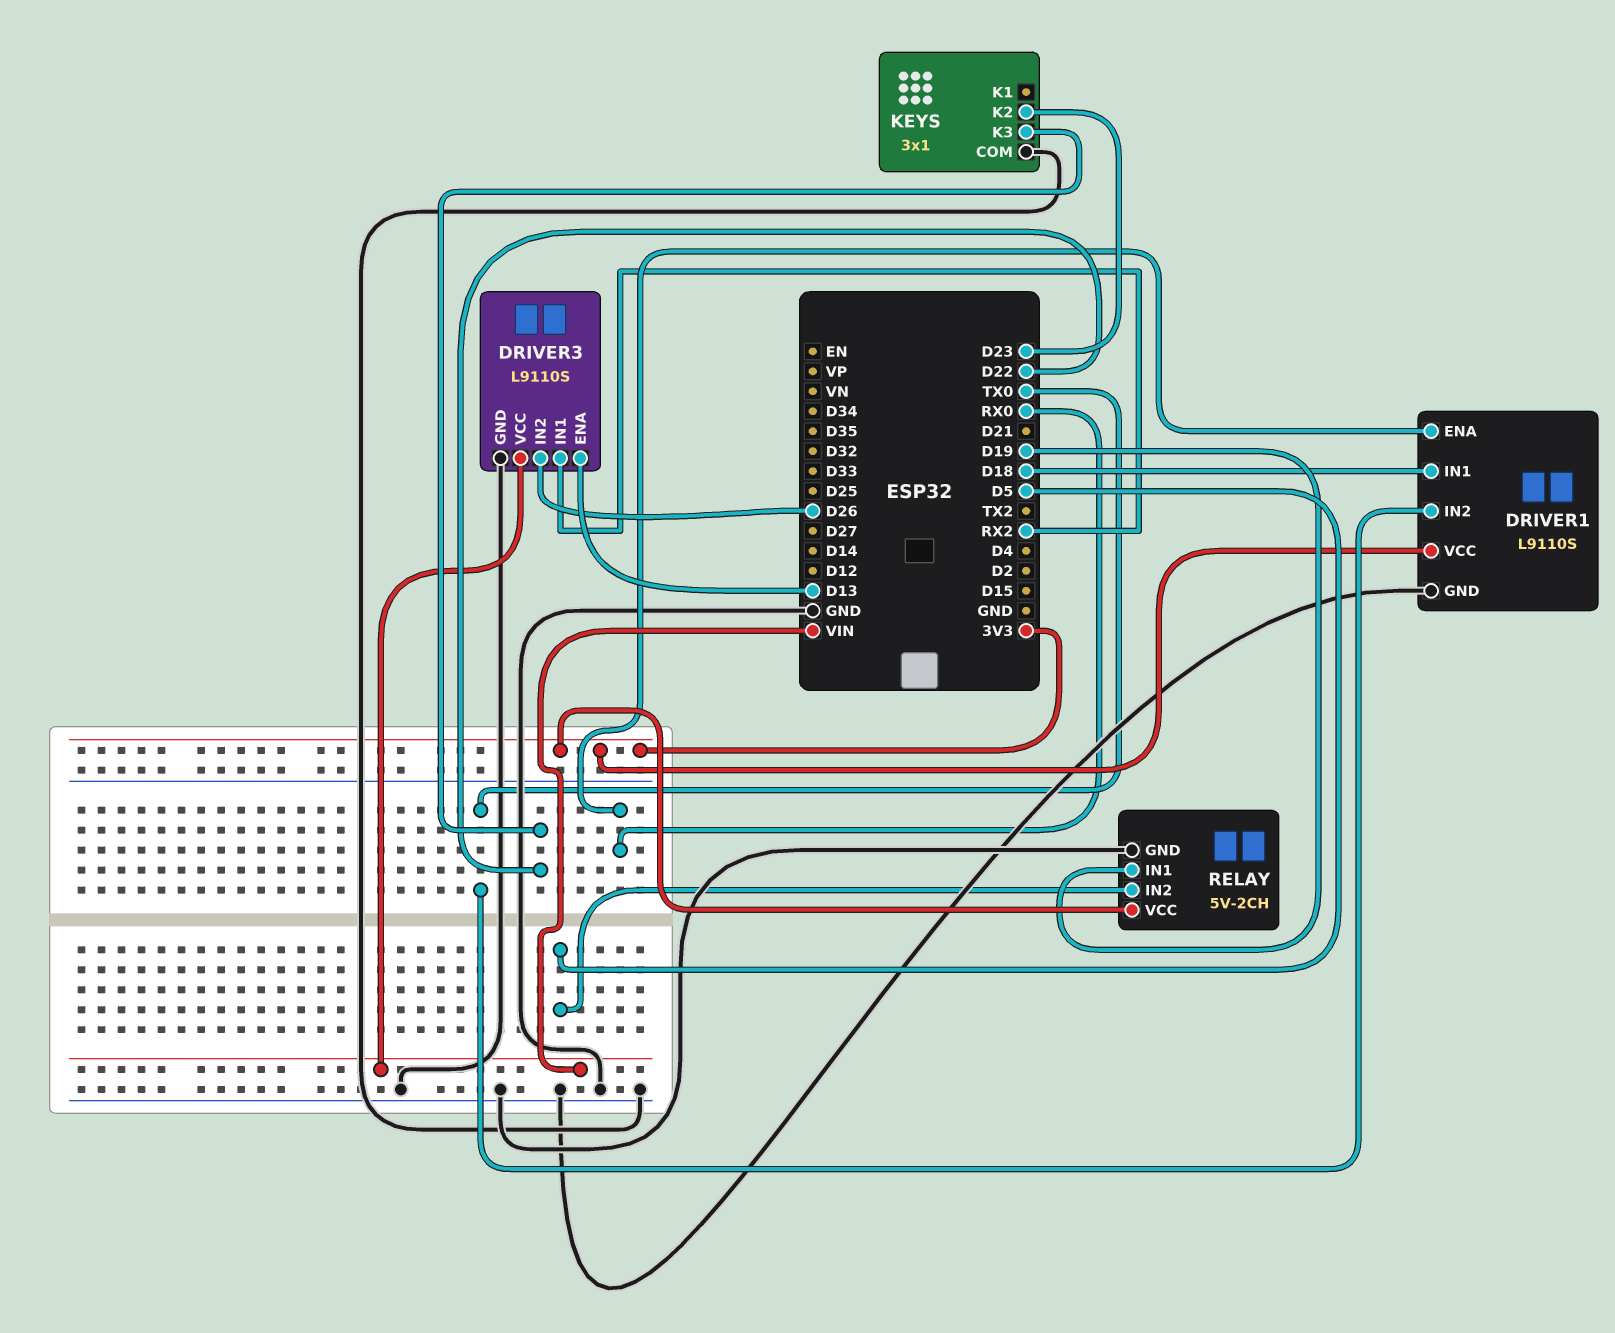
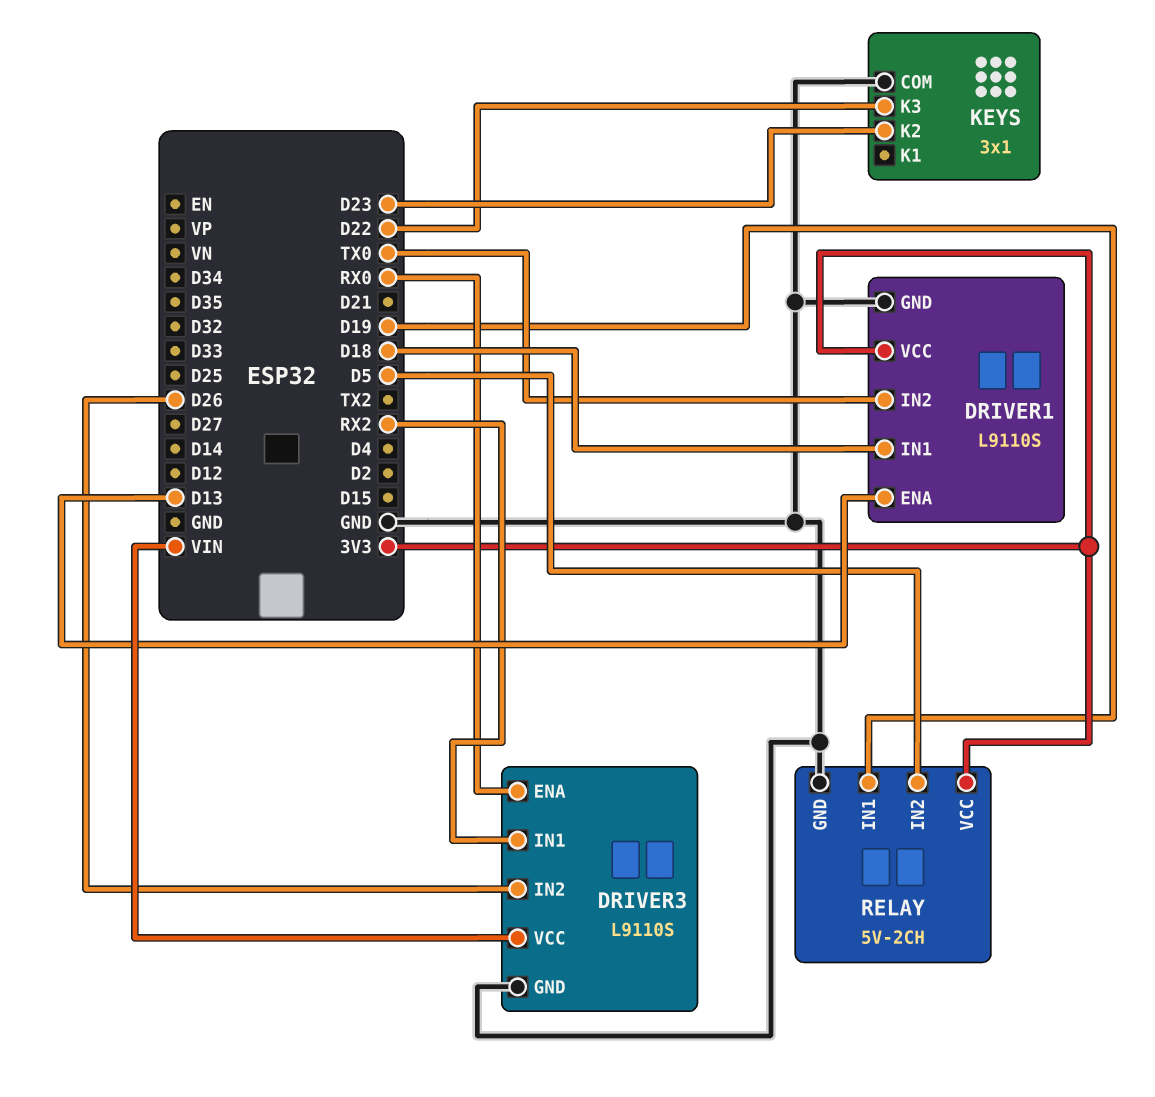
DRIVER1 pin ENA: RX0 -> D13
DRIVER3 pin ENA: D13 -> RX0

